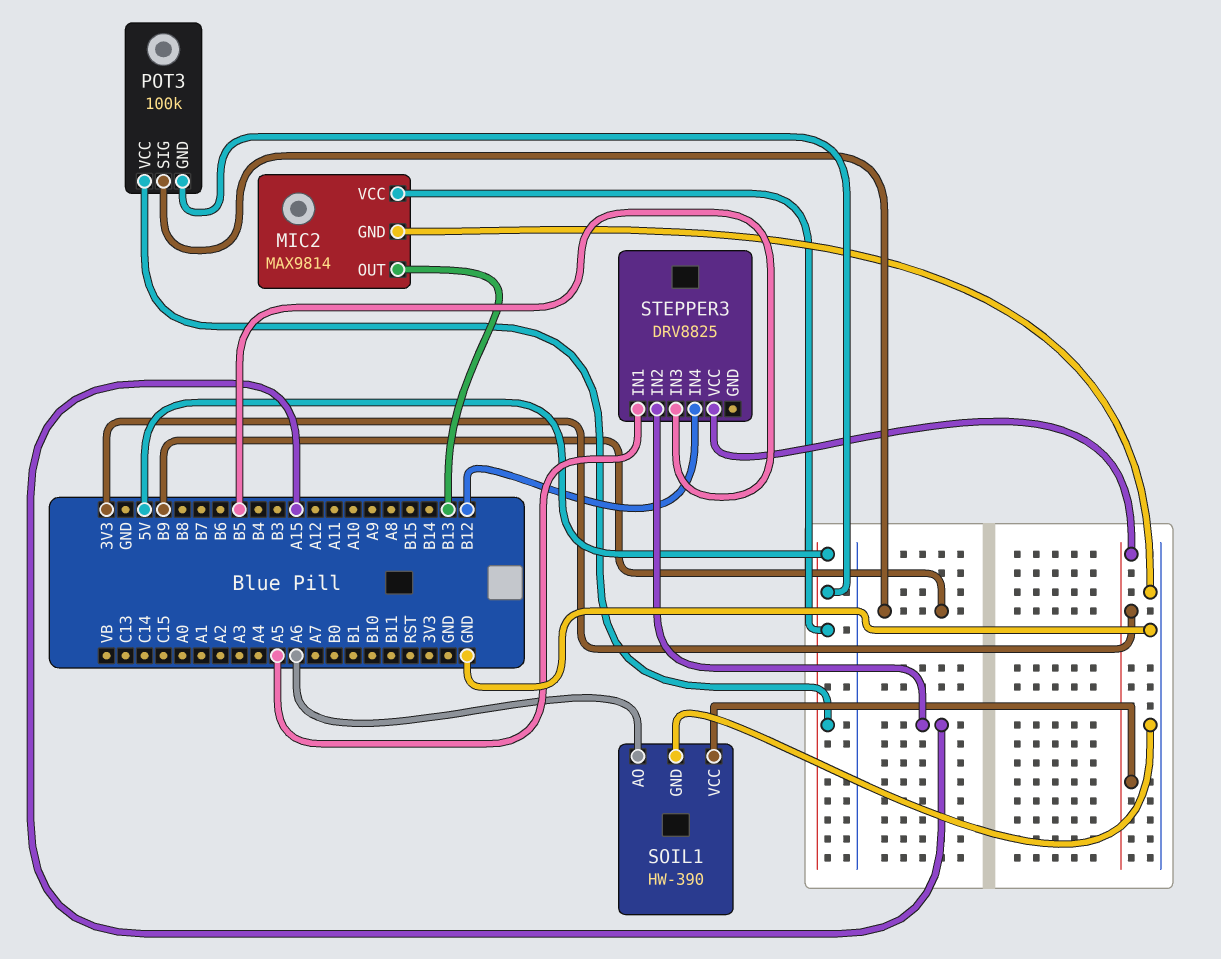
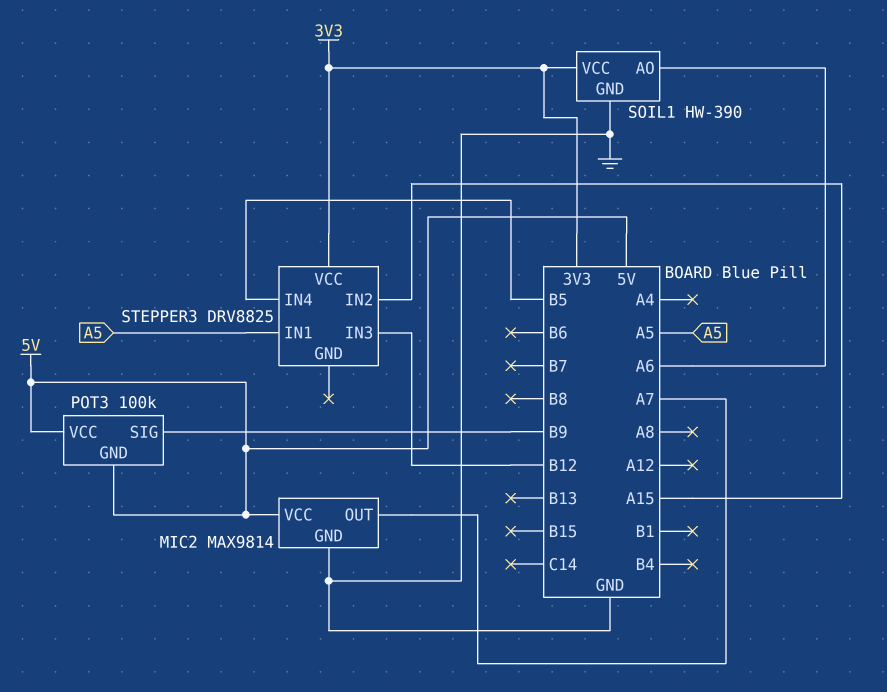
MIC2 pin OUT: B13 -> A7
STEPPER3 pin IN3: B5 -> B12
STEPPER3 pin IN4: B12 -> B5

